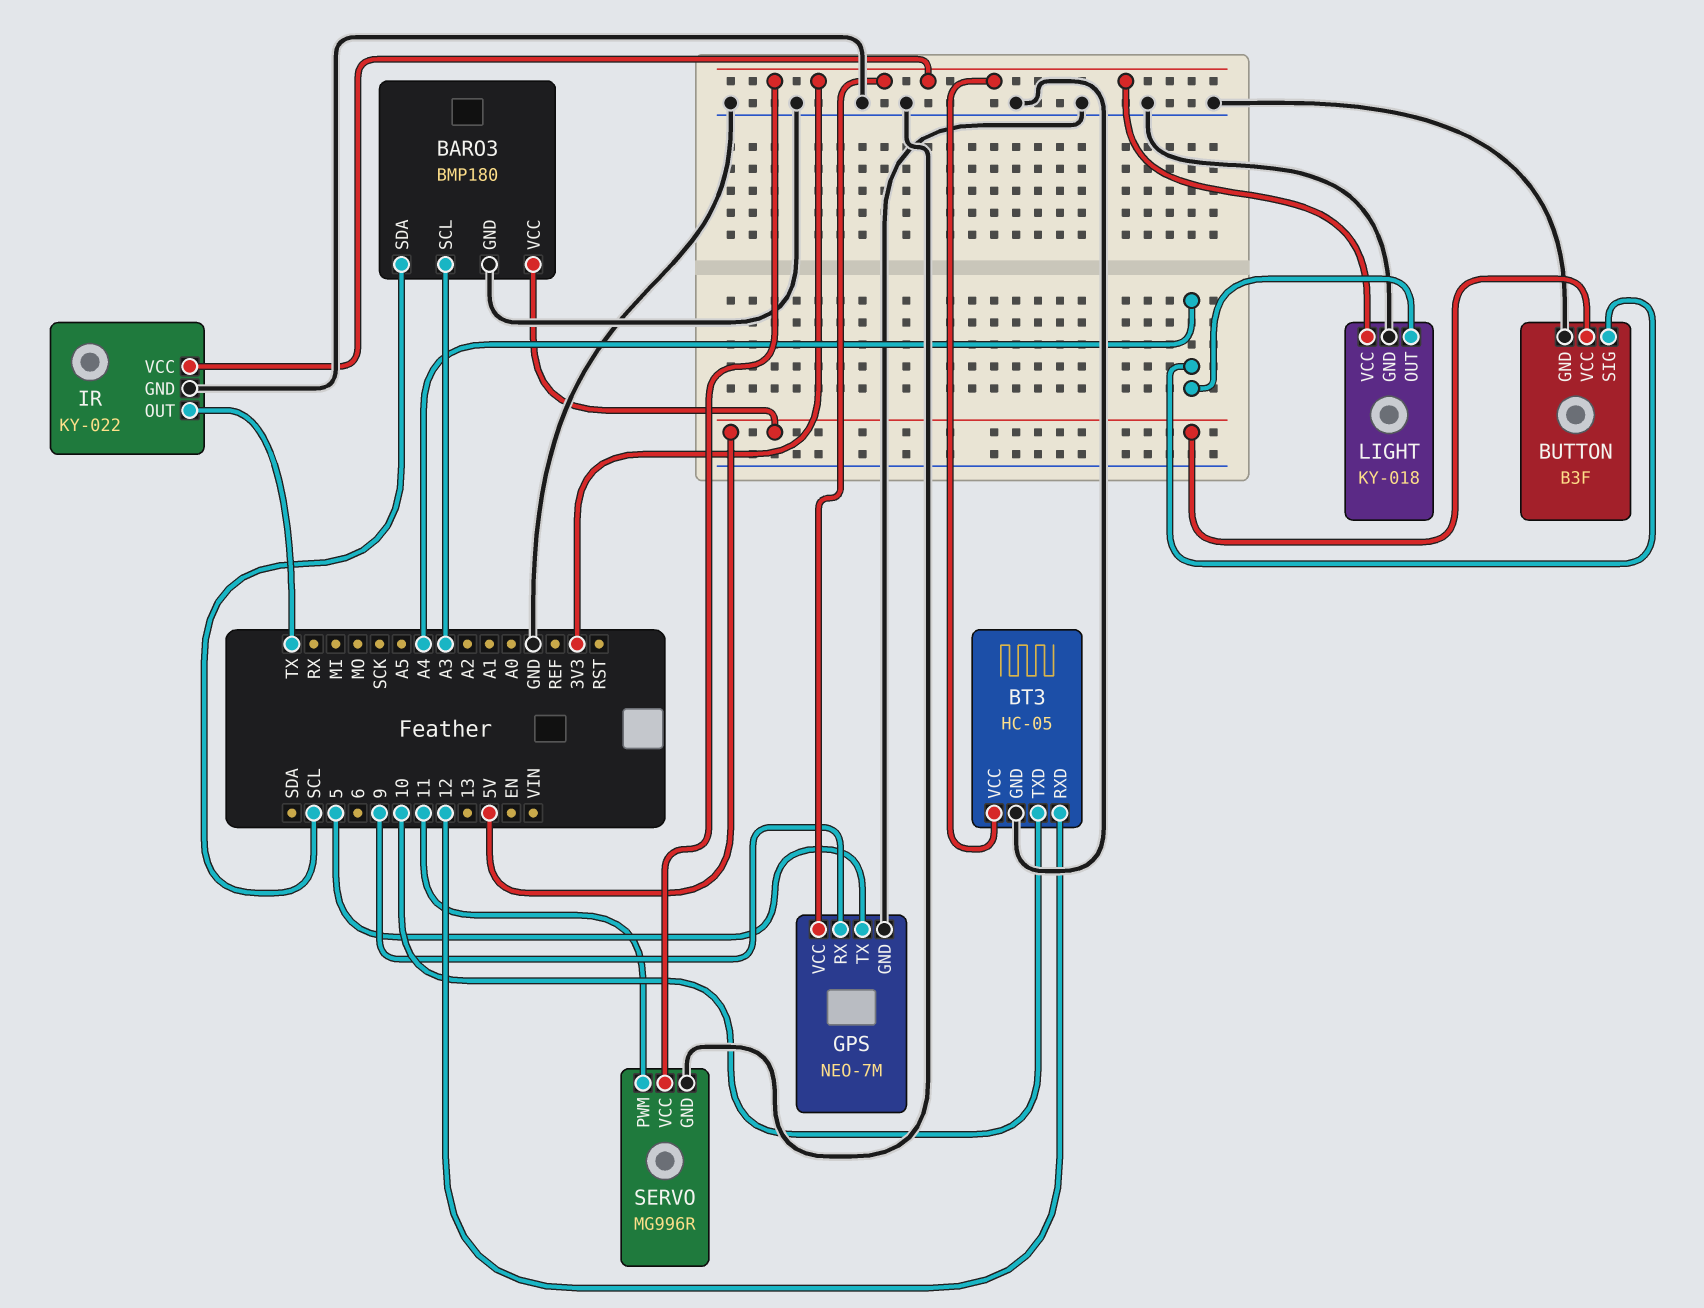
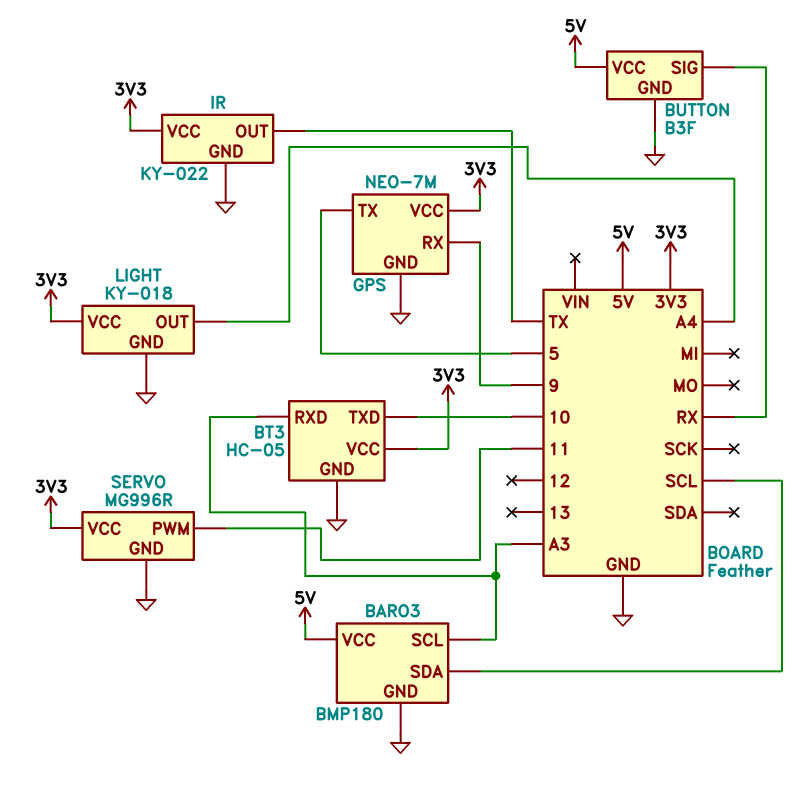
BT3 pin RXD: 12 -> A3
BUTTON pin SIG: A4 -> RX

